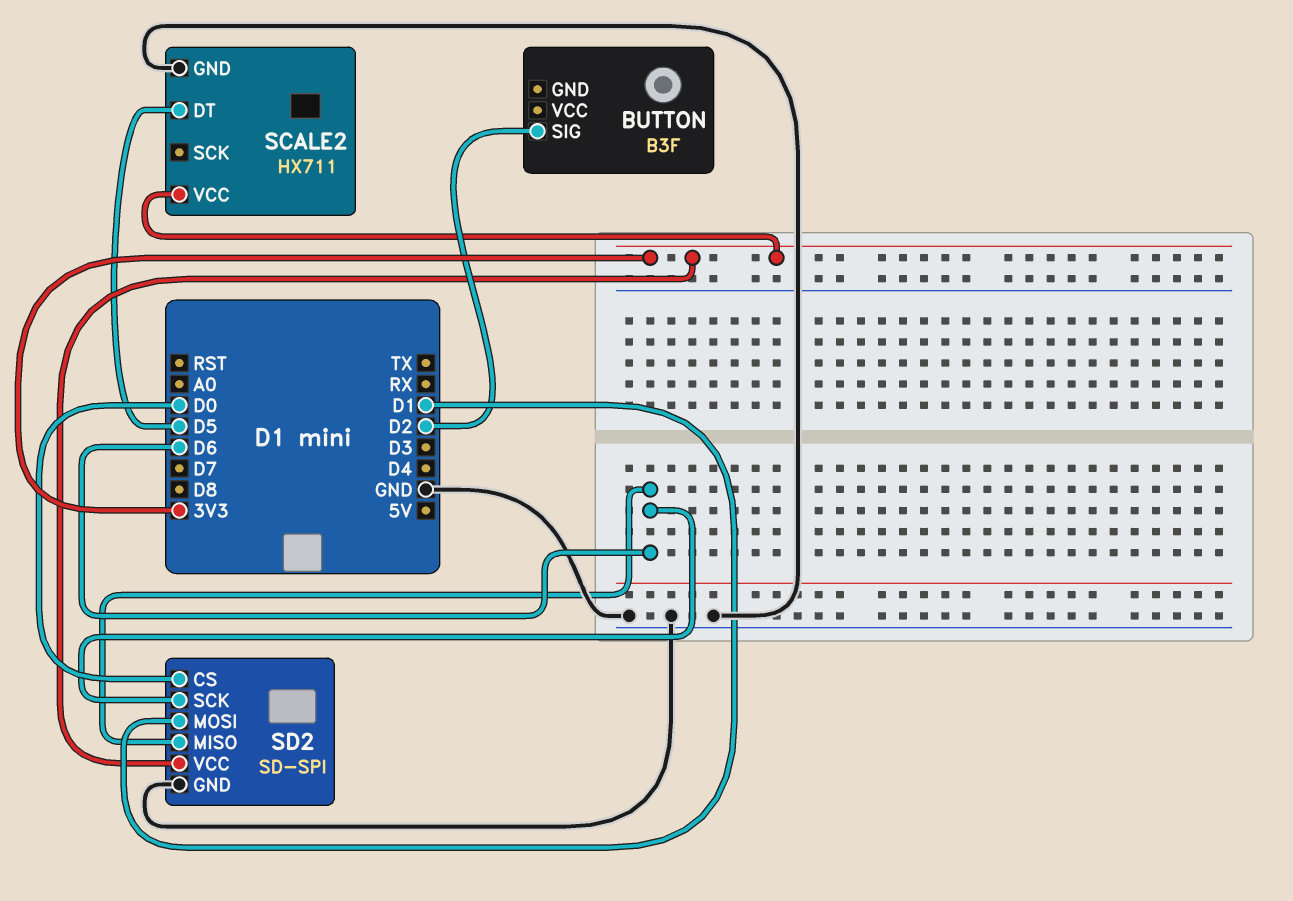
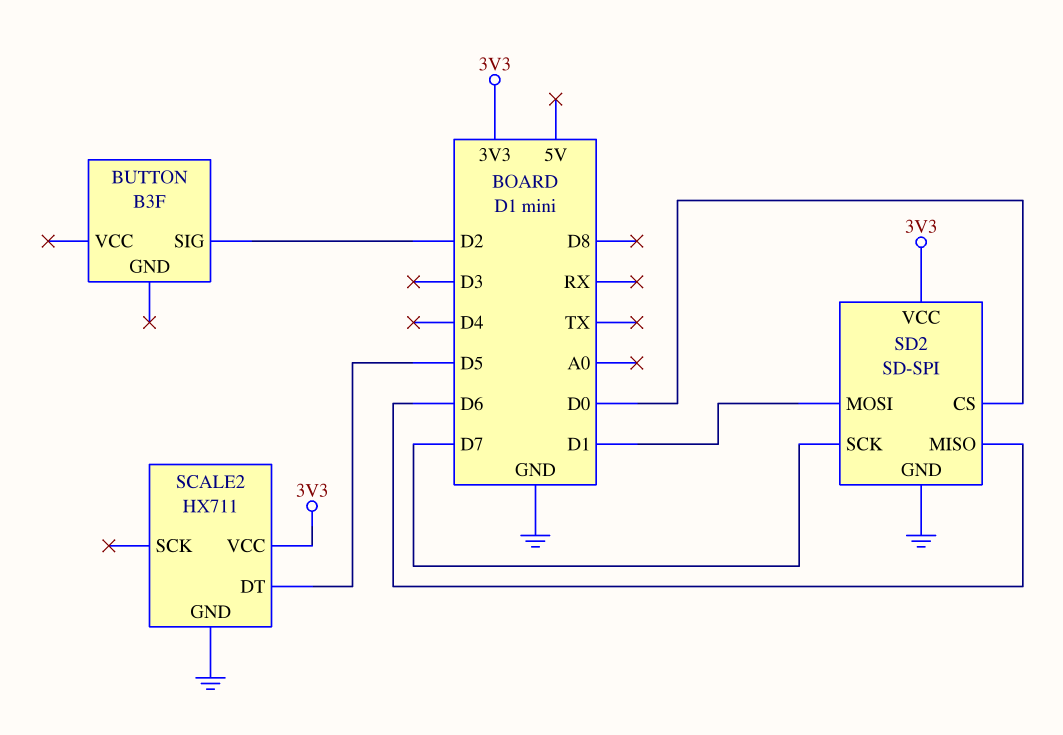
SD2 pin SCK: D6 -> D7

